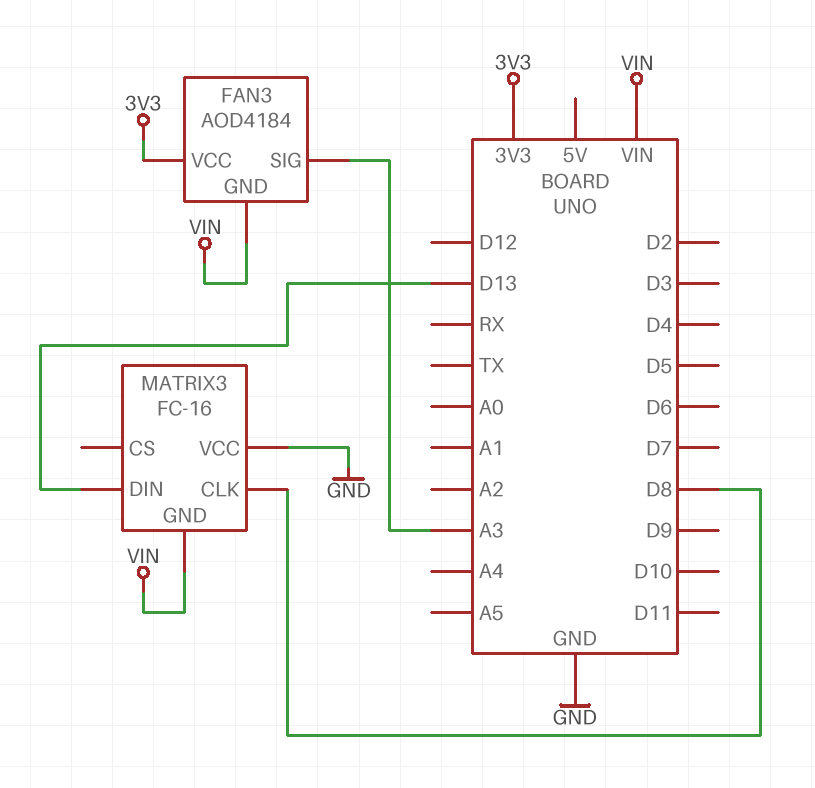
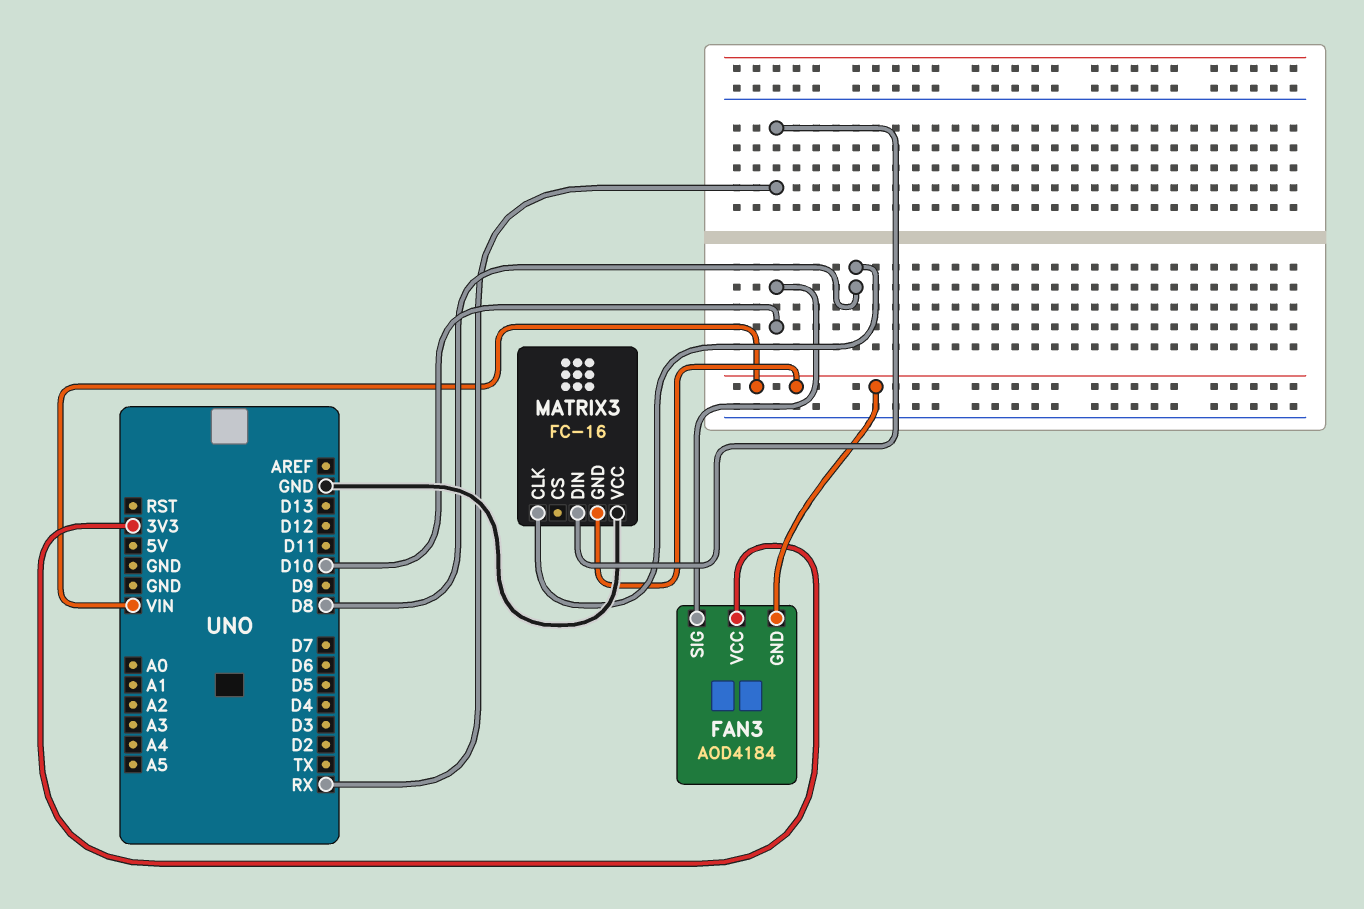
FAN3 pin SIG: A3 -> D10
MATRIX3 pin DIN: D13 -> RX

